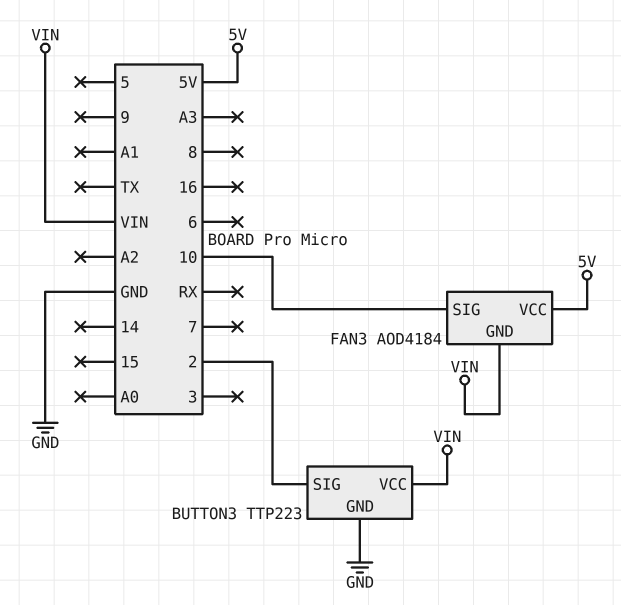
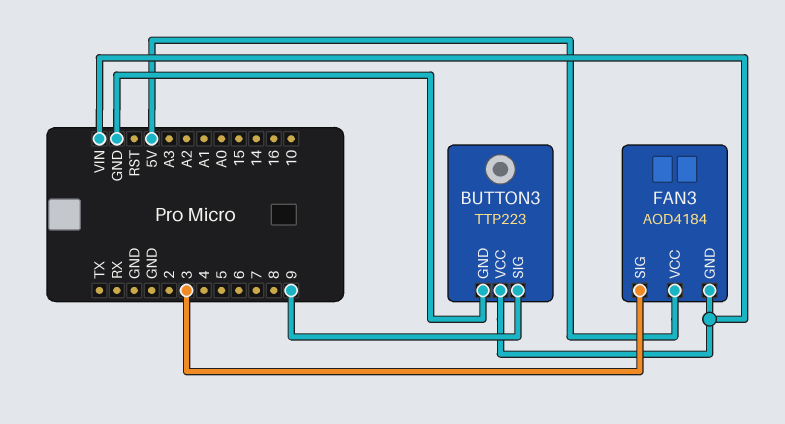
BUTTON3 pin SIG: 2 -> 9
FAN3 pin SIG: 10 -> 3

